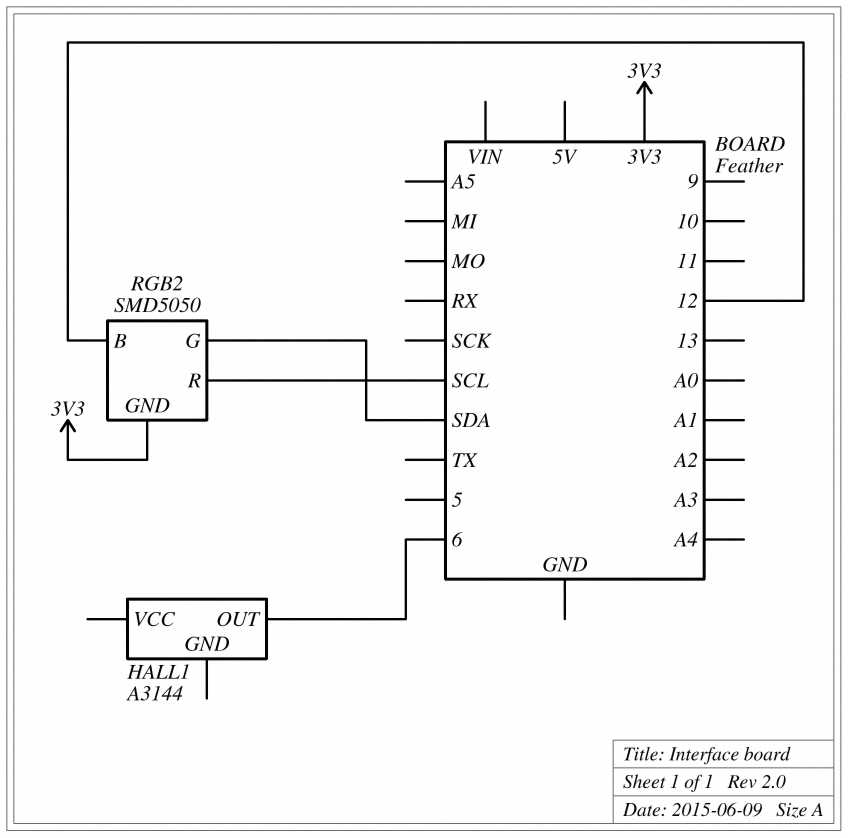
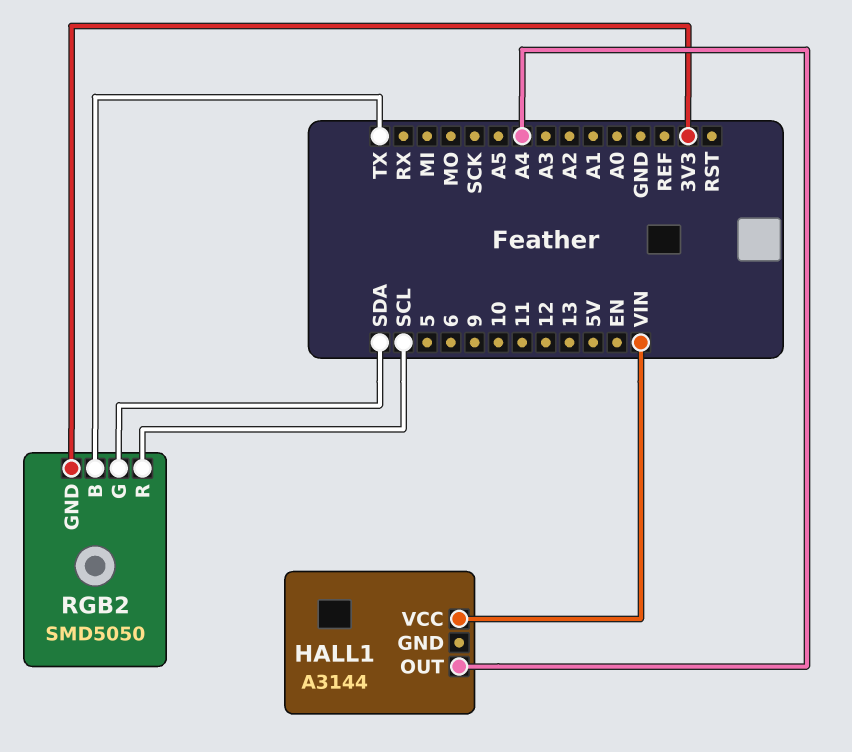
HALL1 pin OUT: 6 -> A4
HALL1 pin VCC: none -> VIN
RGB2 pin B: 12 -> TX

